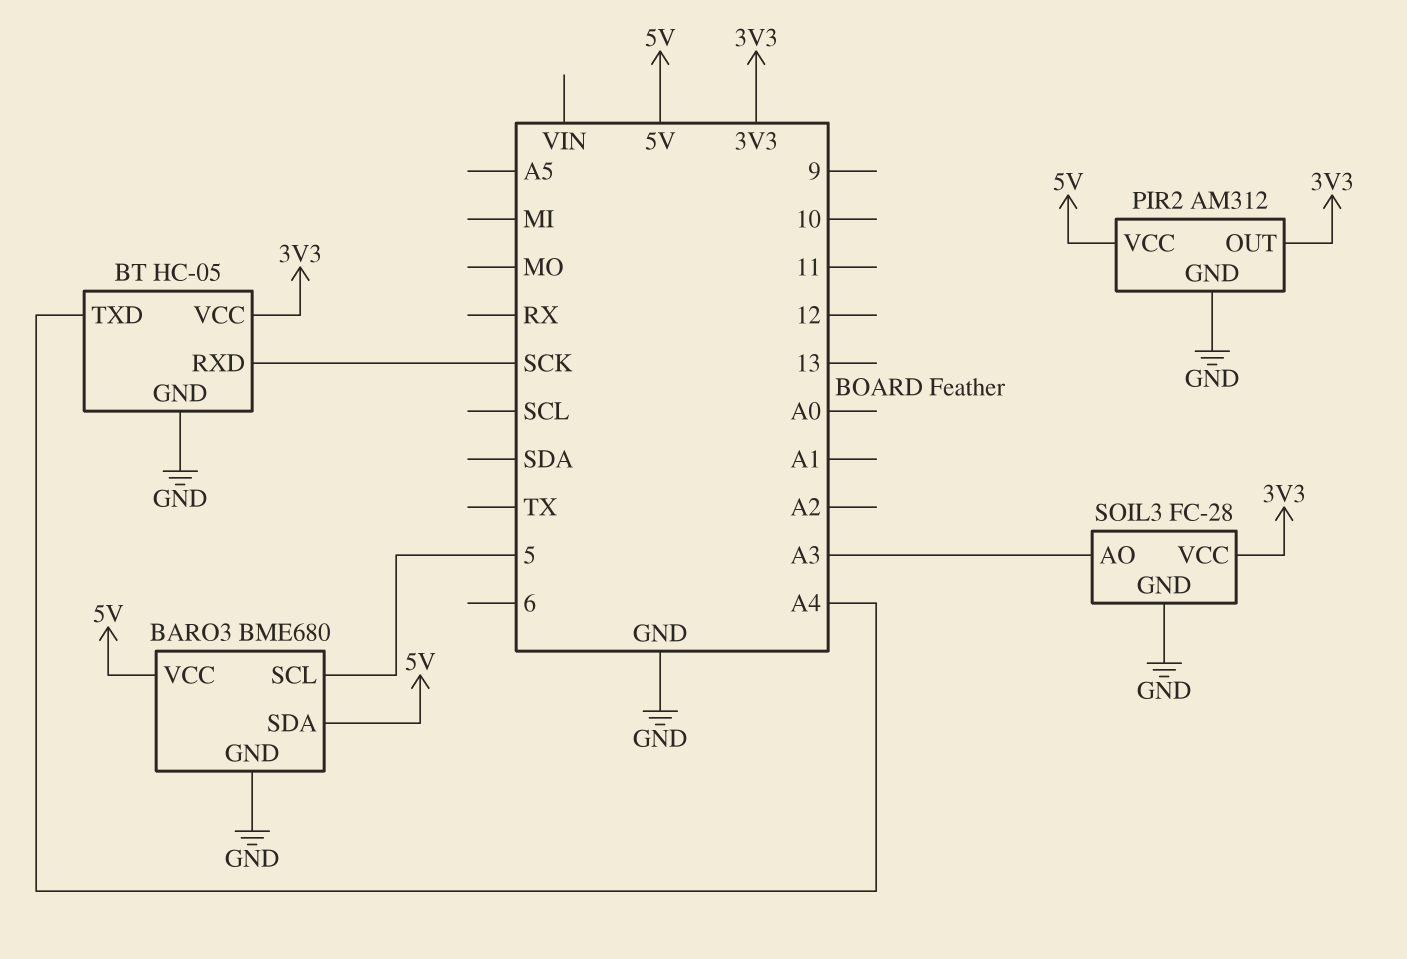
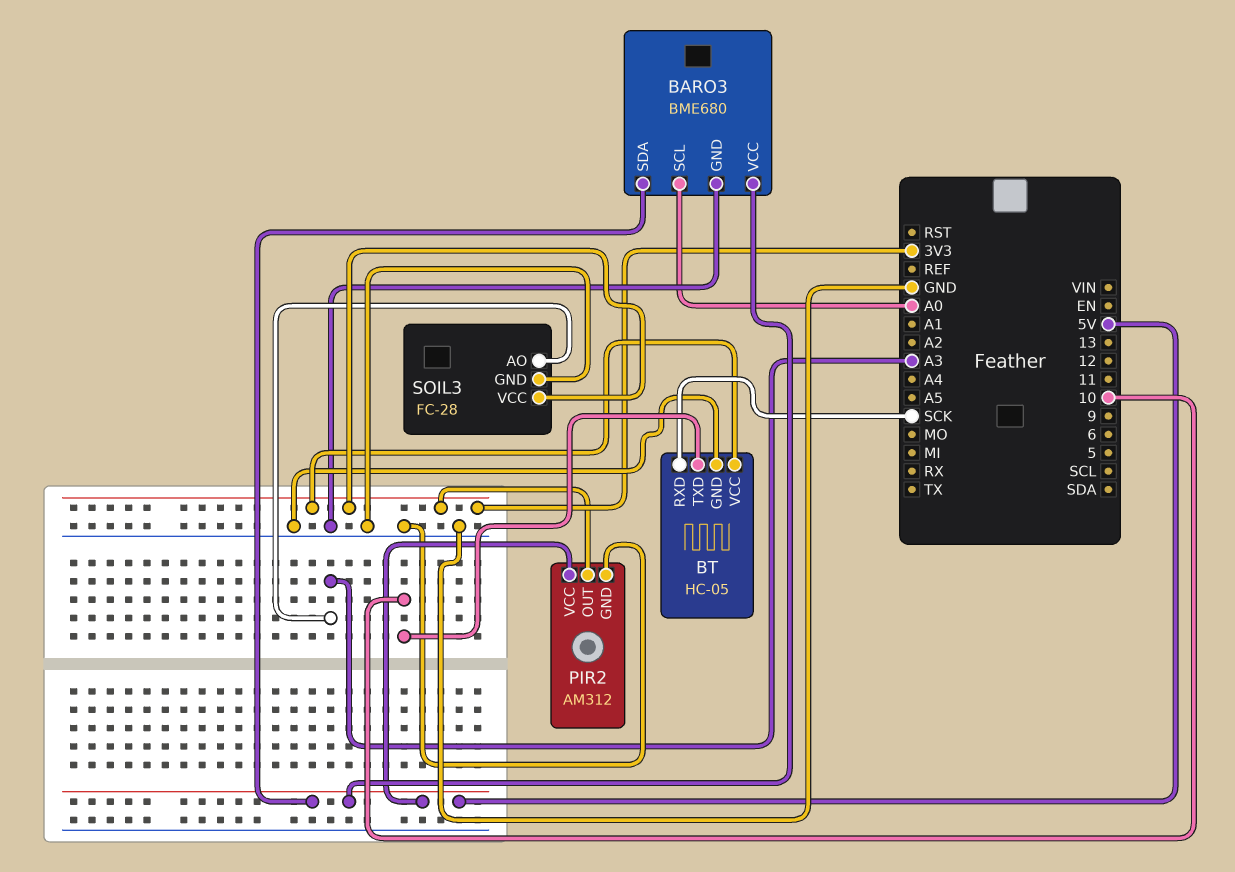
BARO3 pin SCL: 5 -> A0
BT pin TXD: A4 -> 10

